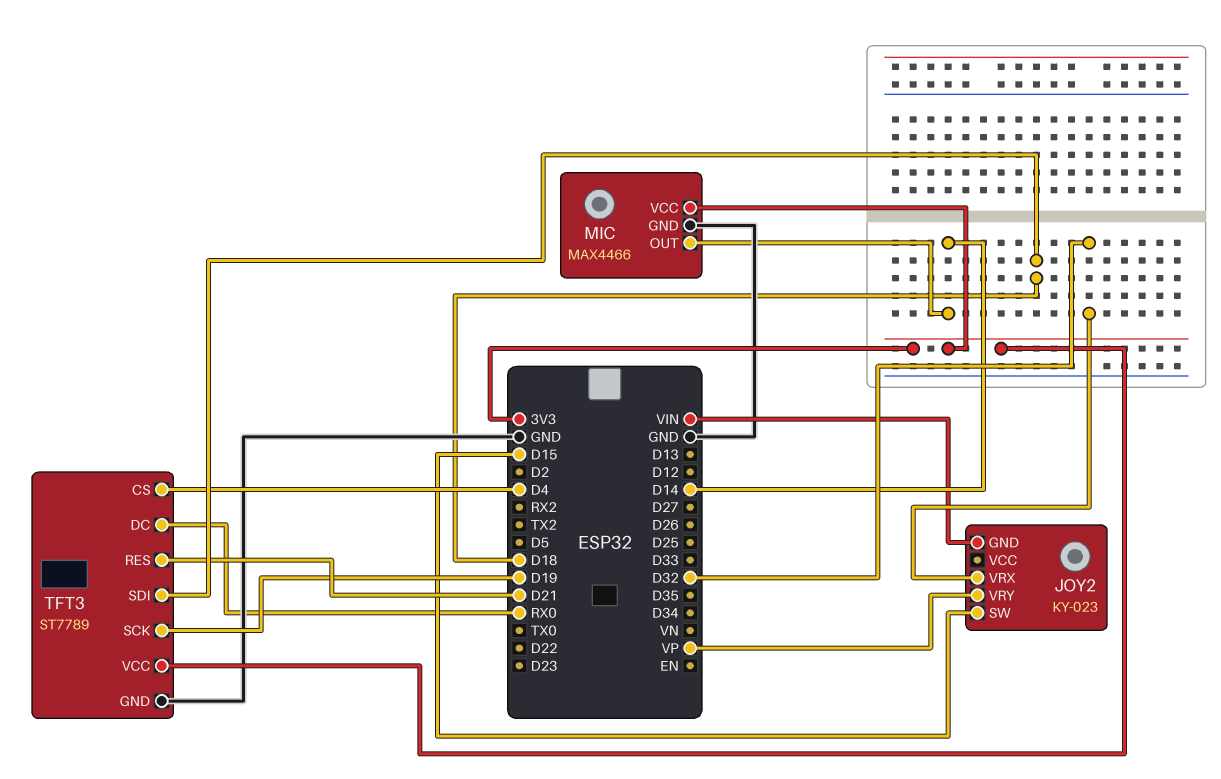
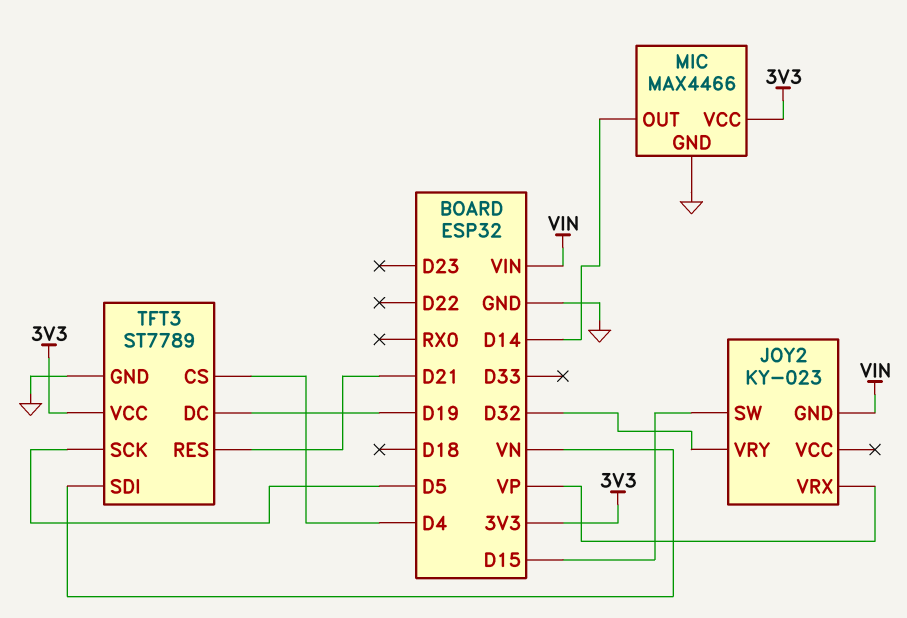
JOY2 pin VRX: D32 -> VP
JOY2 pin VRY: VP -> D32
TFT3 pin DC: RX0 -> D19
TFT3 pin SCK: D19 -> D5
TFT3 pin SDI: D18 -> VN

